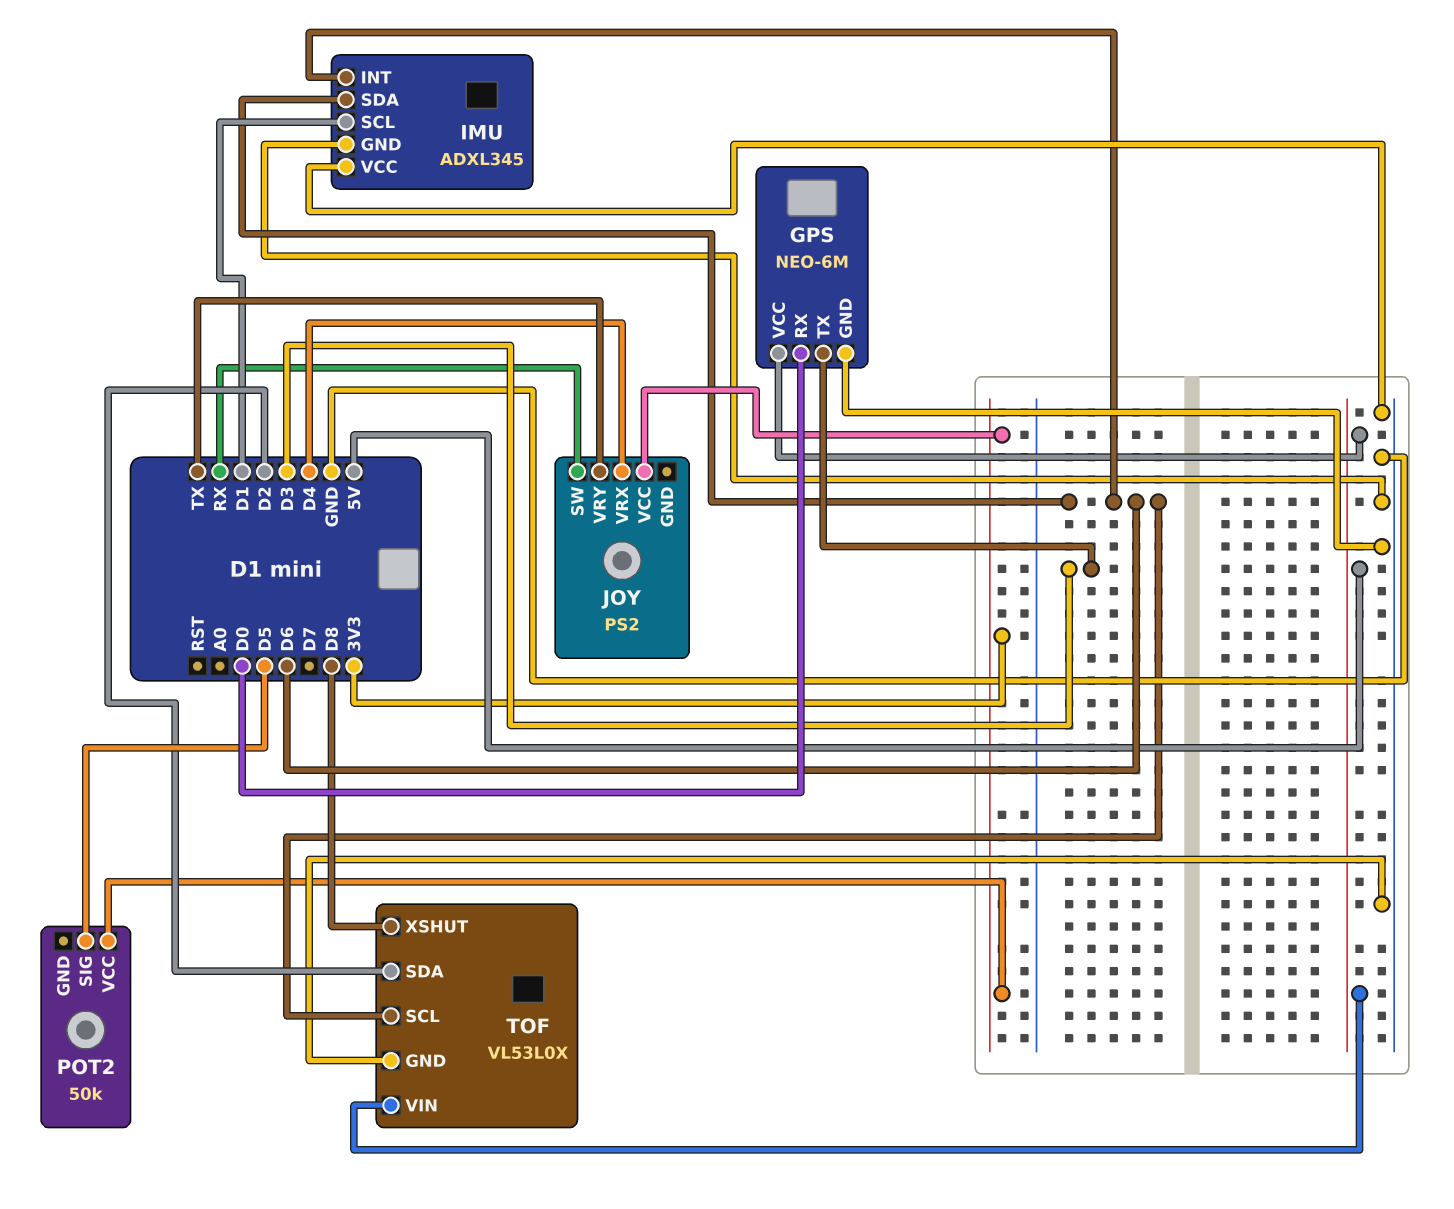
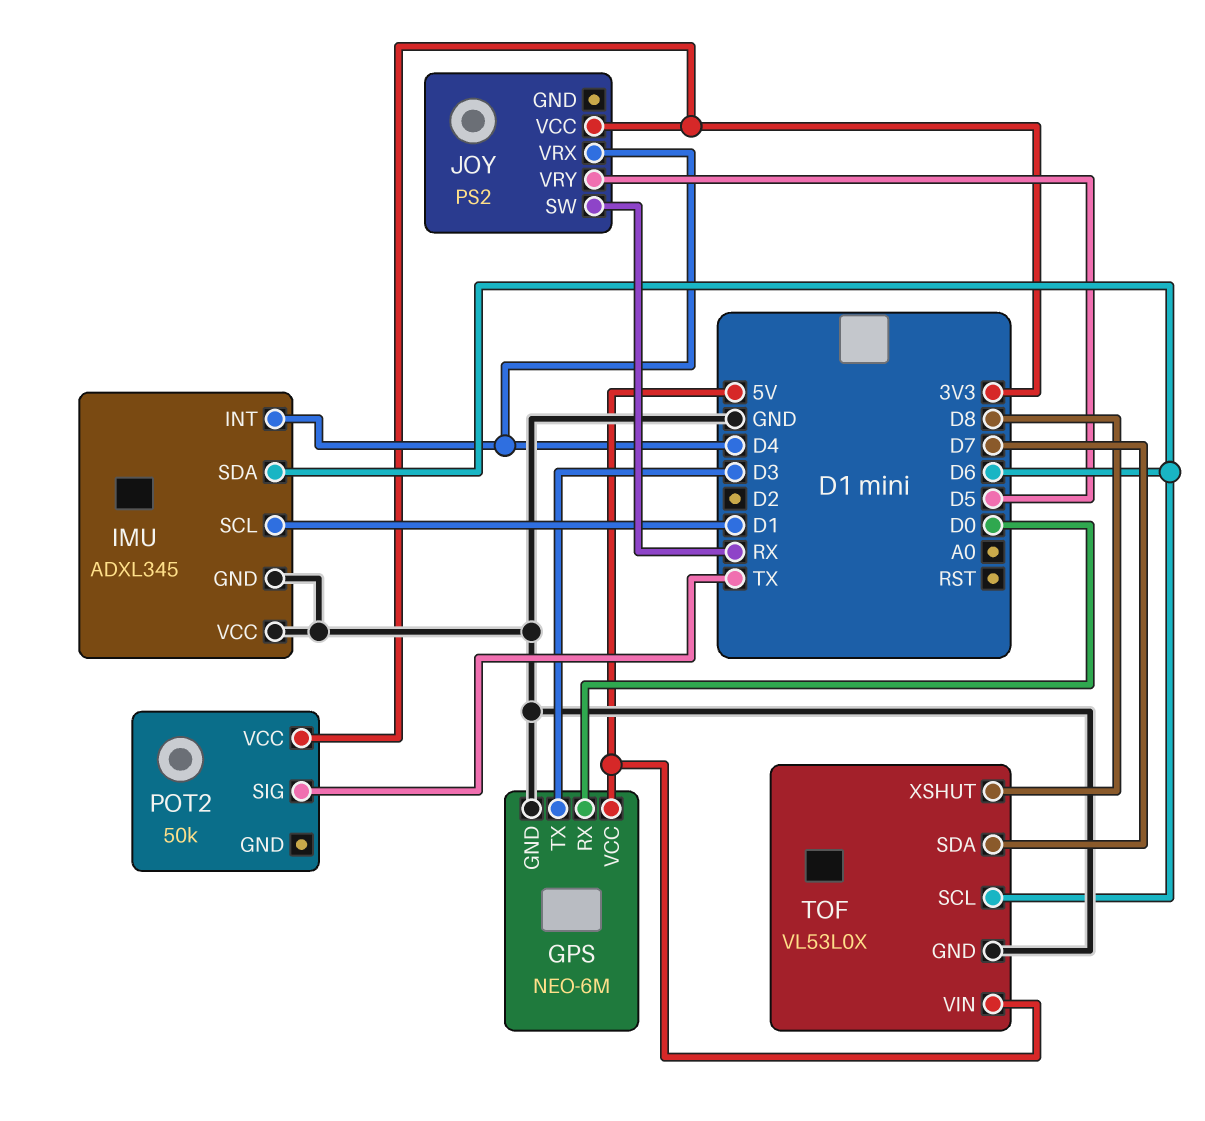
IMU pin INT: D6 -> D4
JOY pin VRY: TX -> D5
POT2 pin SIG: D5 -> TX
TOF pin SDA: D2 -> D7

